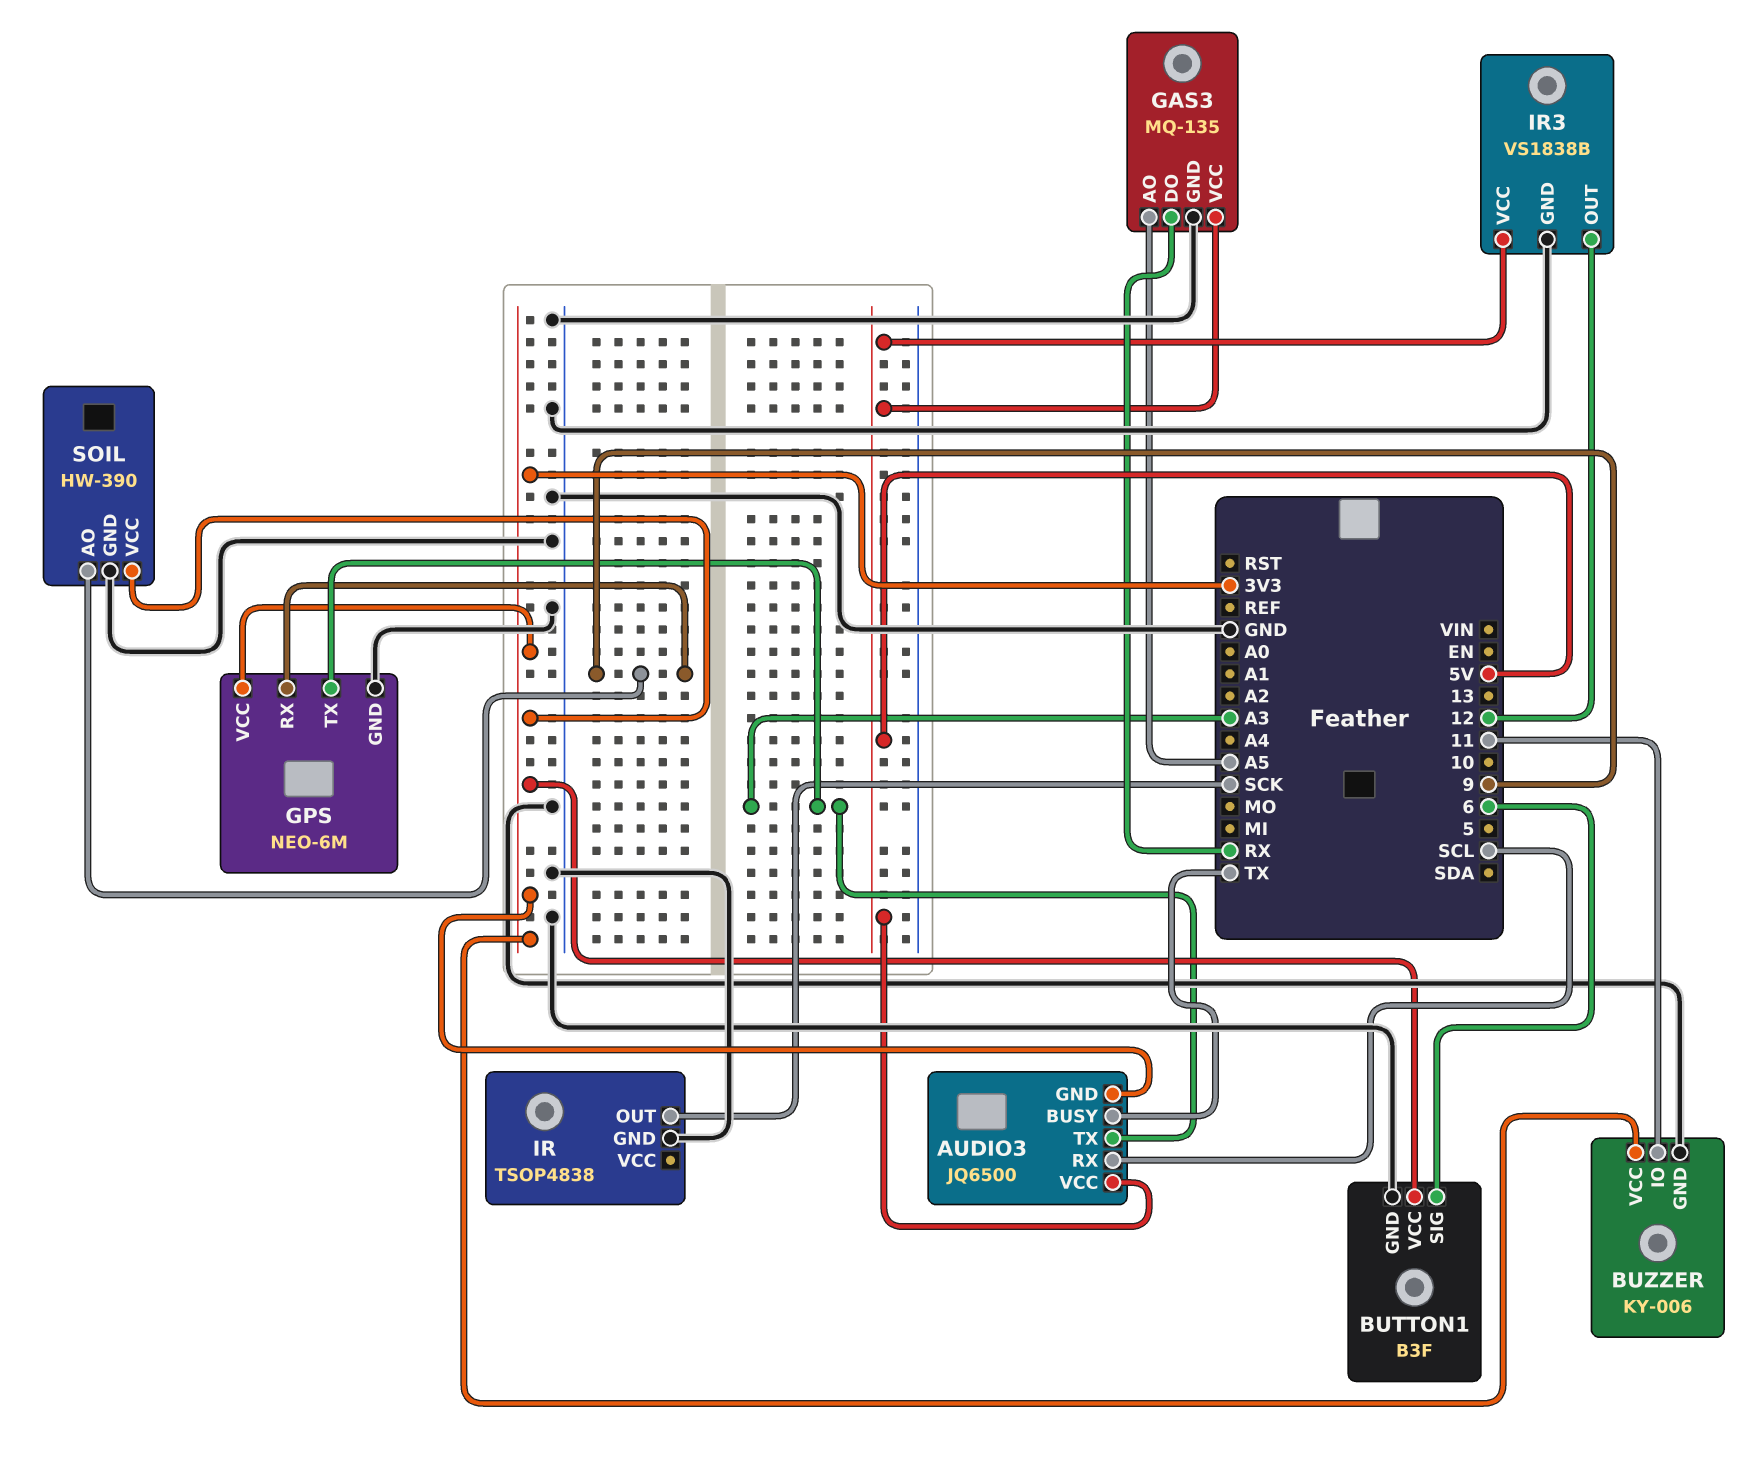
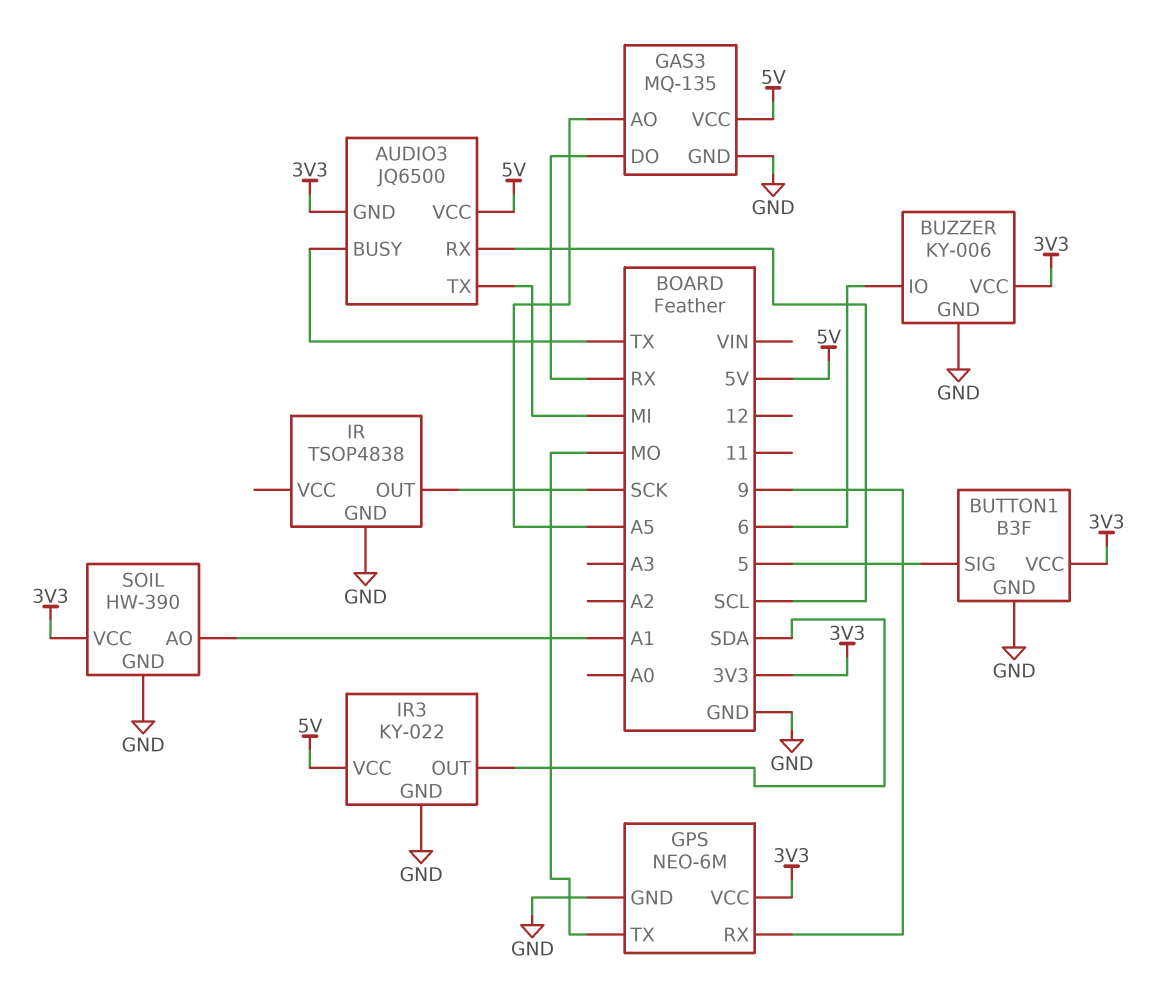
AUDIO3 pin TX: A3 -> MI
BUTTON1 pin SIG: 6 -> 5
BUZZER pin IO: 11 -> 6
GPS pin TX: A3 -> MO
IR3: VS1838B -> KY-022
IR3 pin OUT: 12 -> SDA
SOIL pin AO: 9 -> A1

